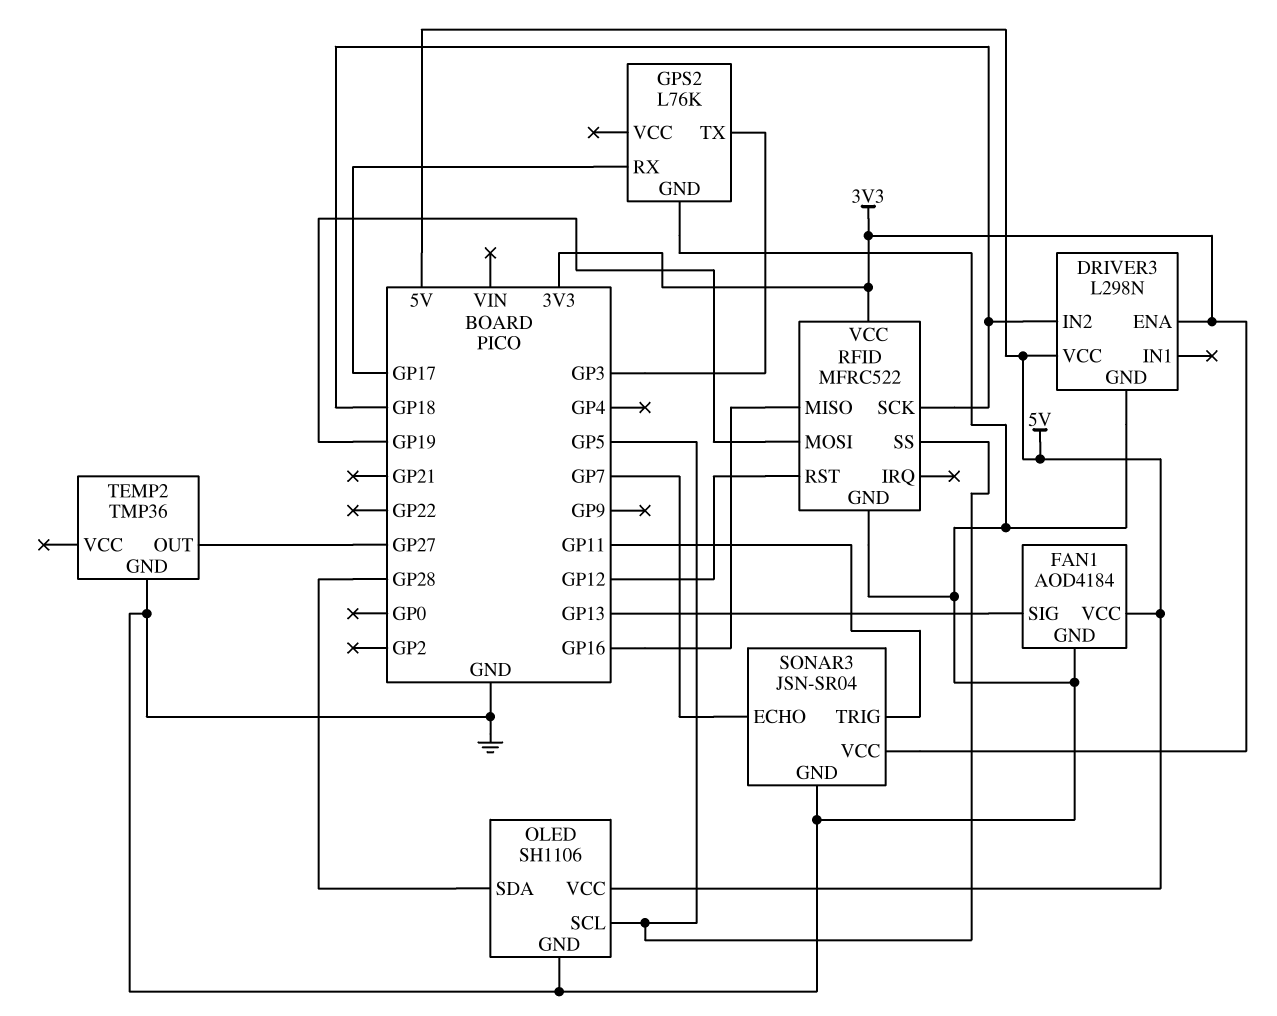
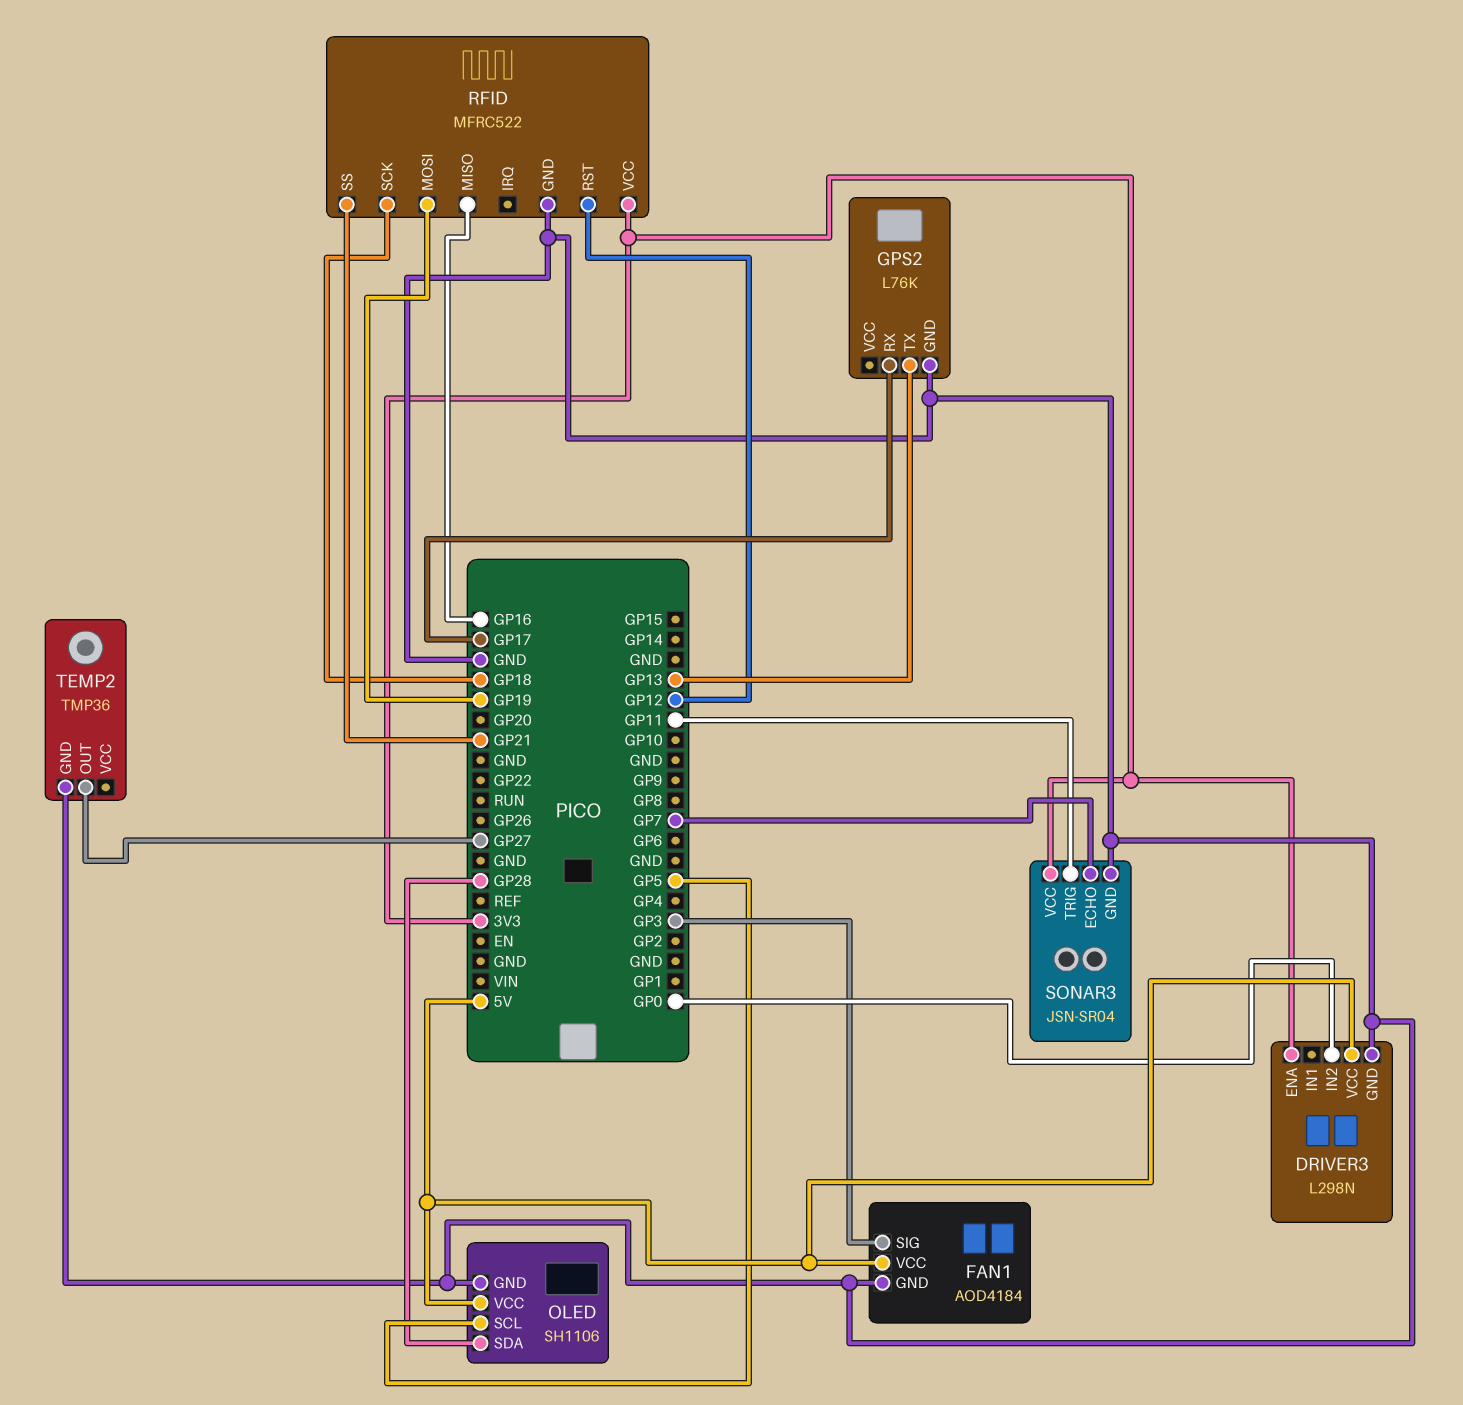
DRIVER3 pin IN2: GP18 -> GP0
FAN1 pin SIG: GP13 -> GP3
GPS2 pin TX: GP3 -> GP13
RFID pin SS: GP5 -> GP21

